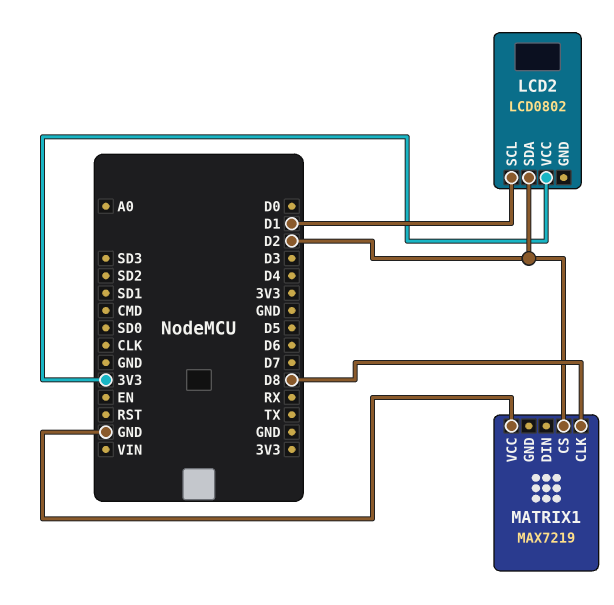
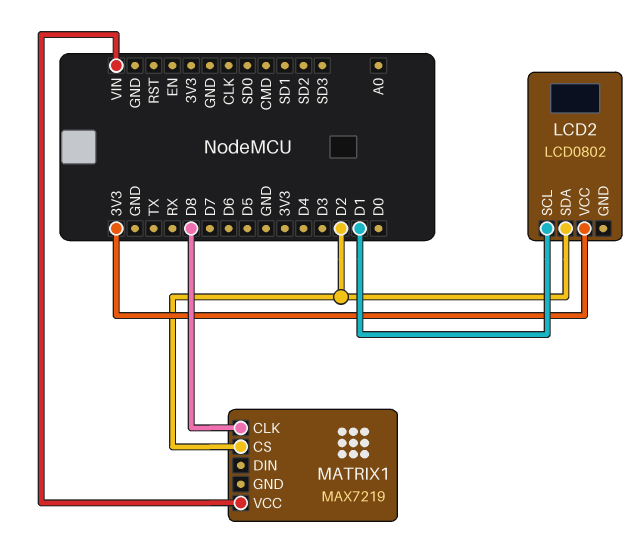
MATRIX1 pin VCC: GND -> VIN

